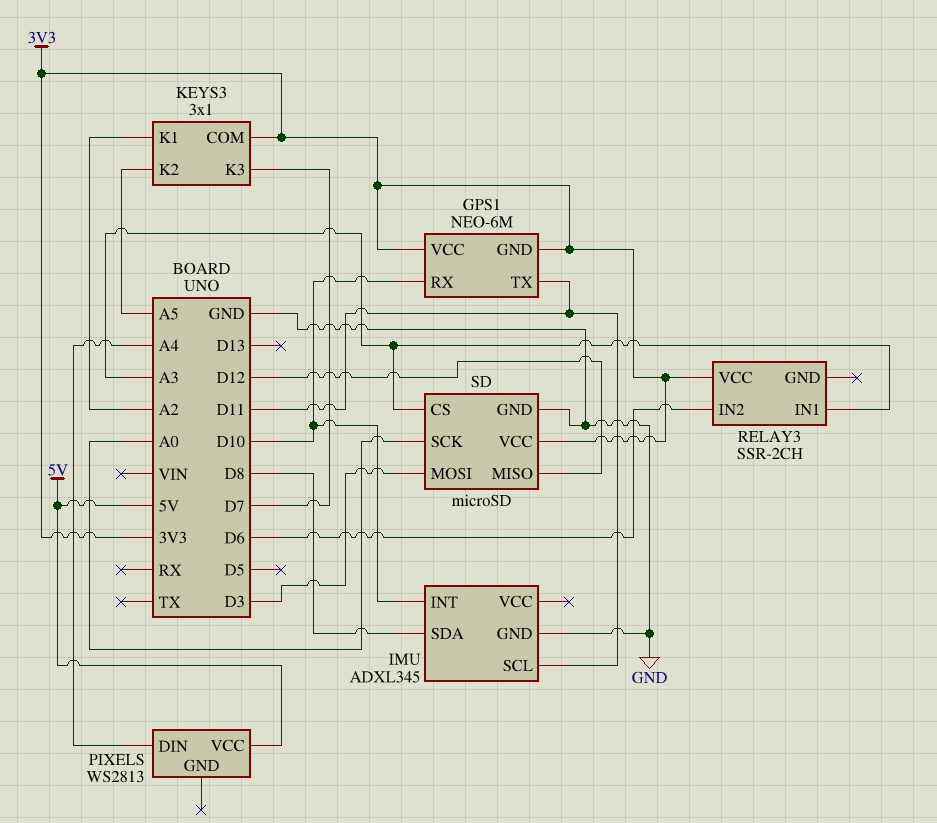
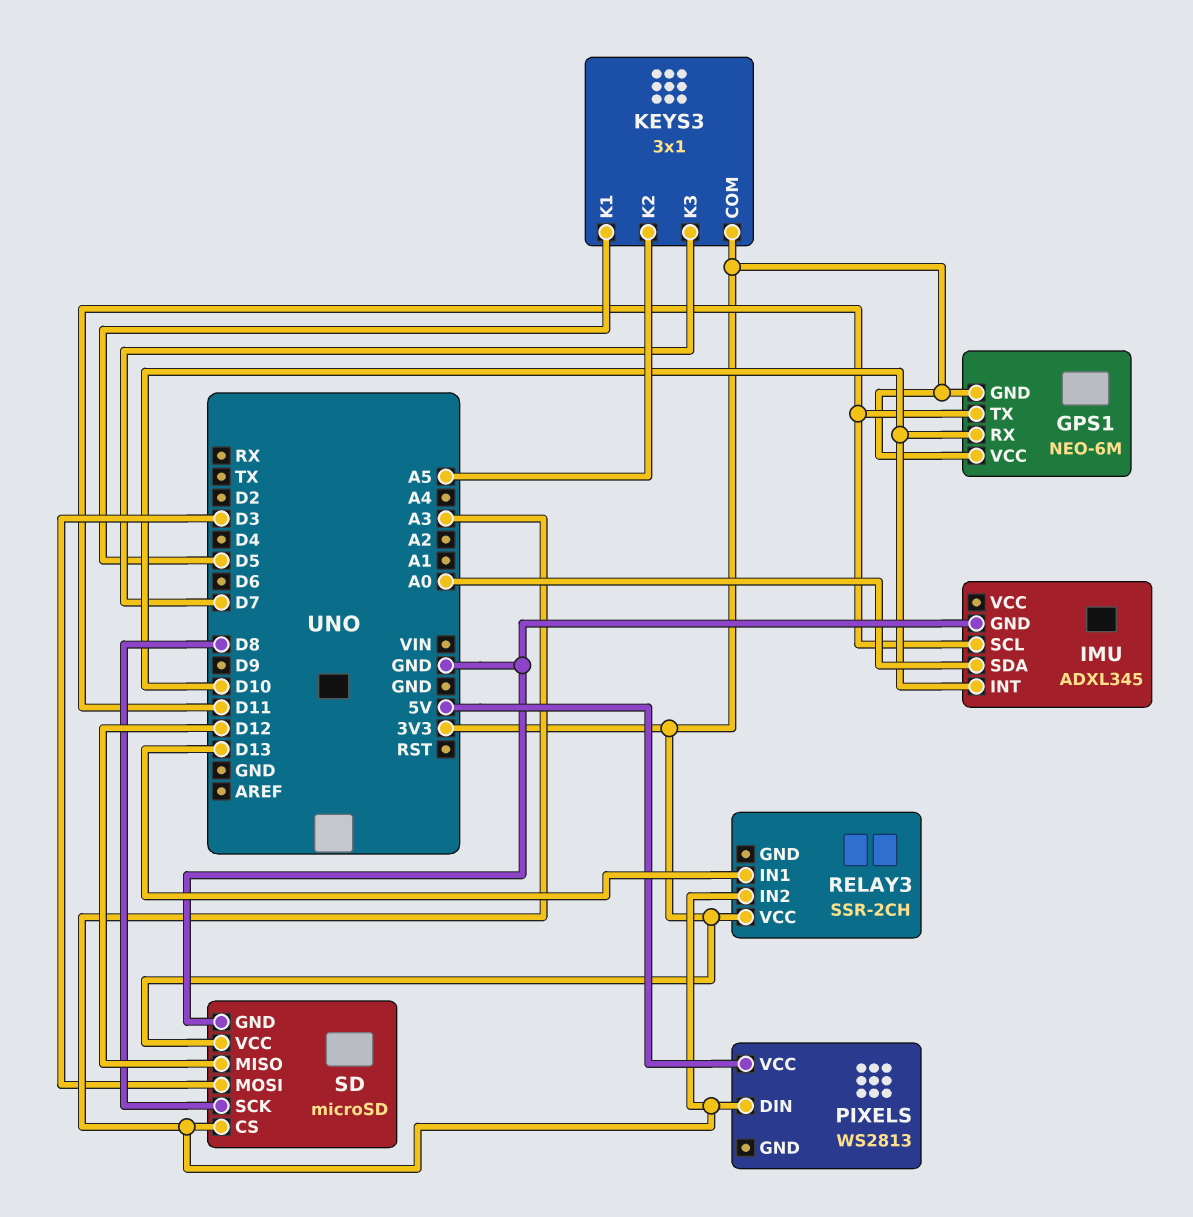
IMU pin SDA: D8 -> A0
KEYS3 pin K1: A2 -> D5
PIXELS pin DIN: A4 -> A3
RELAY3 pin IN1: A3 -> D13
RELAY3 pin IN2: D6 -> A3
SD pin SCK: A0 -> D8

